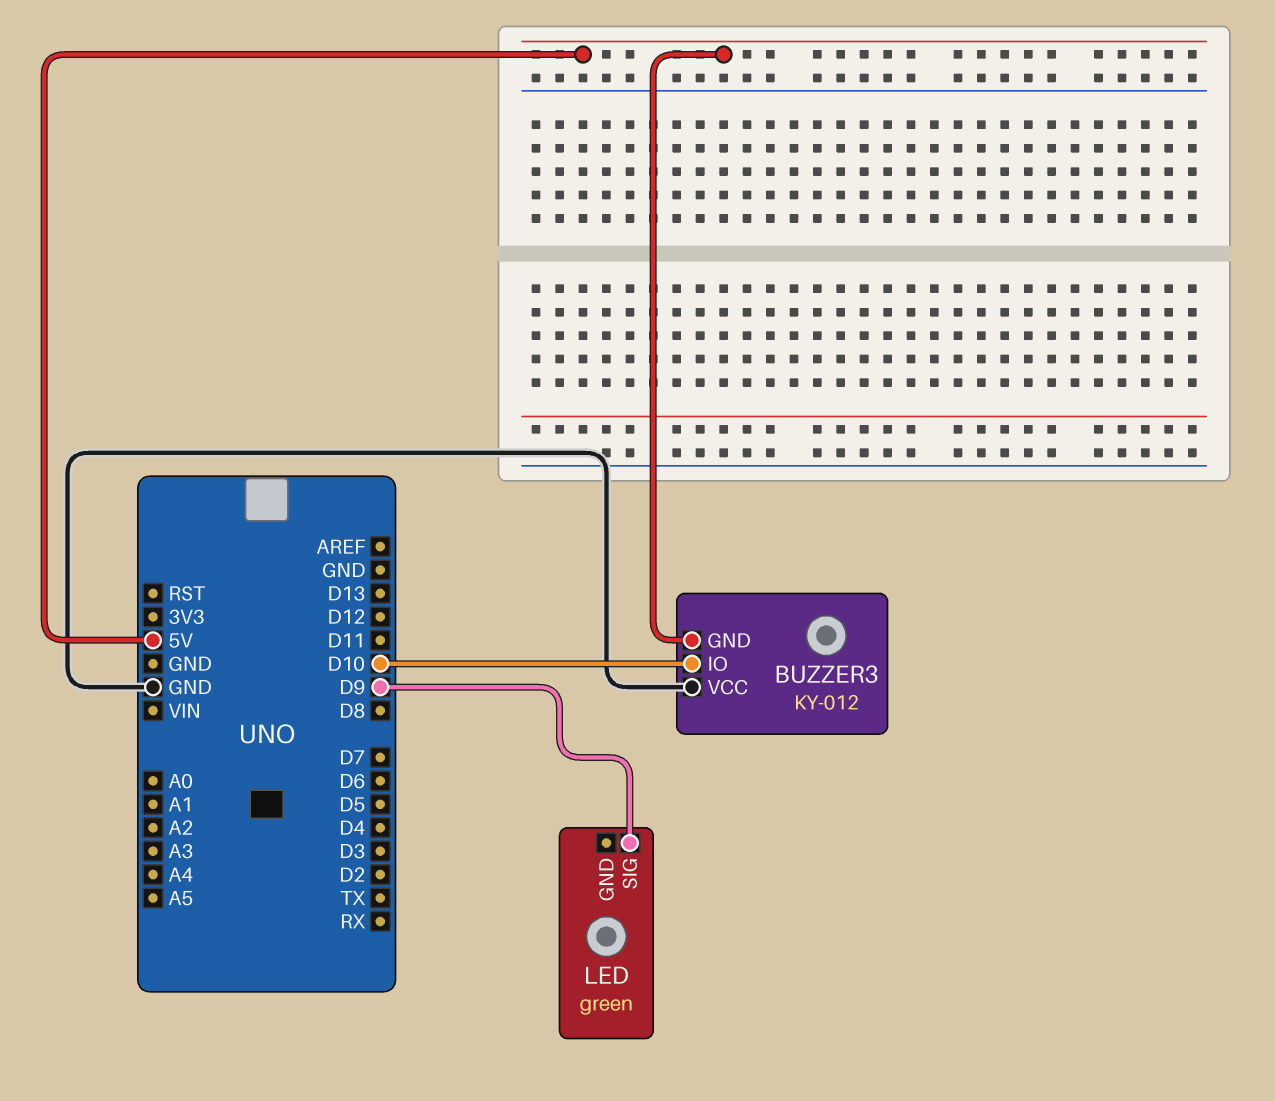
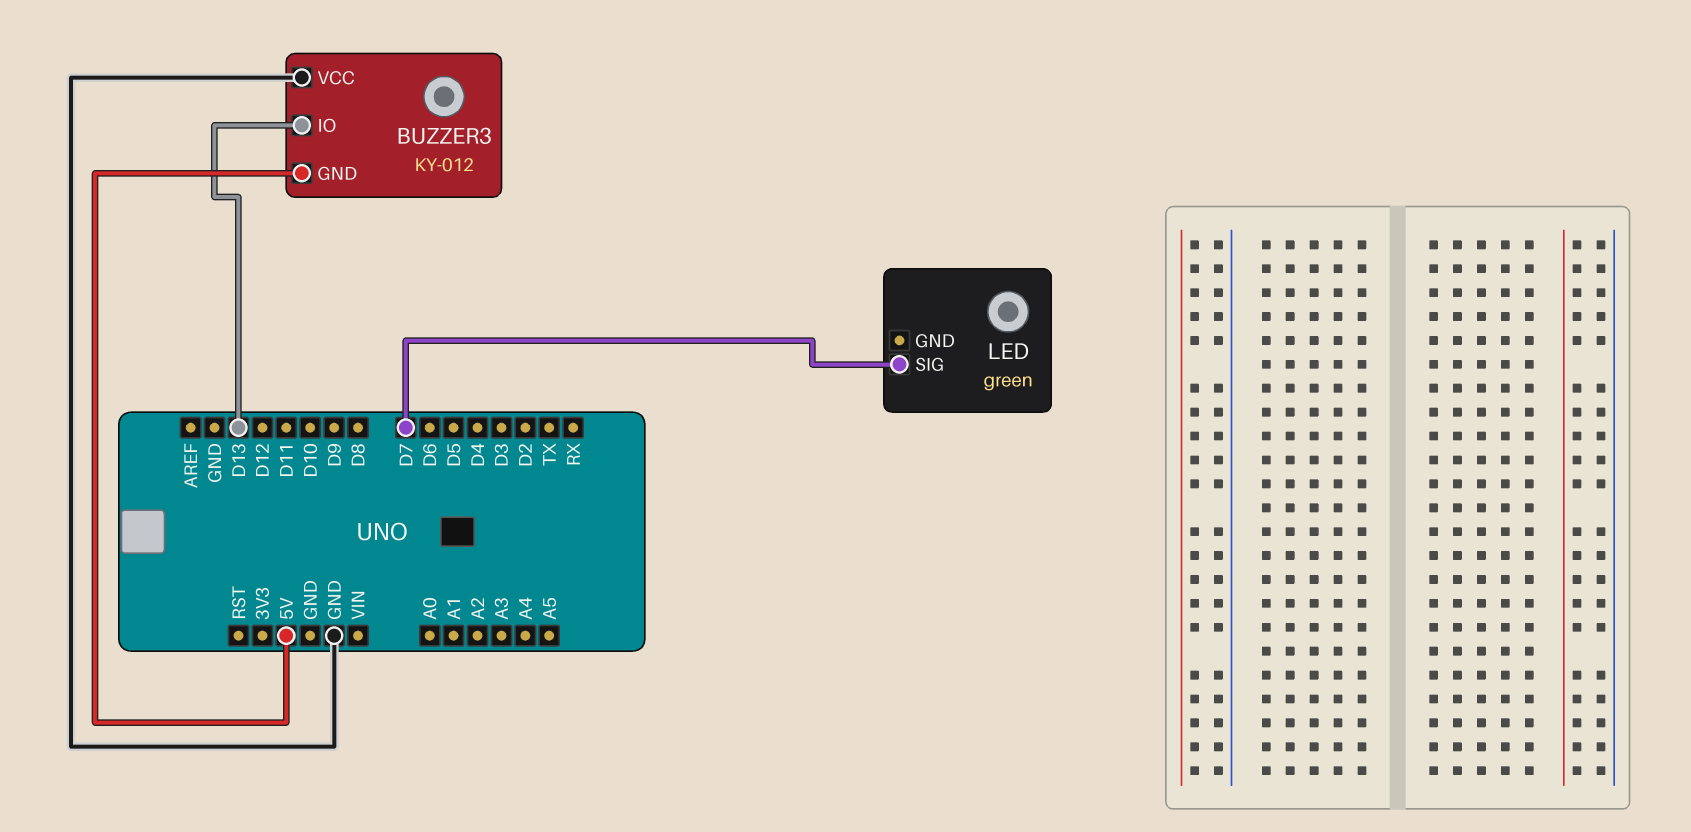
BUZZER3 pin IO: D10 -> D13
LED pin SIG: D9 -> D7

